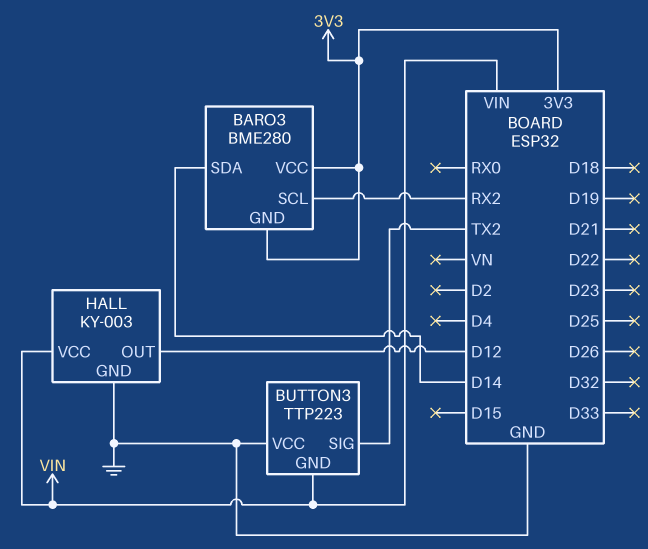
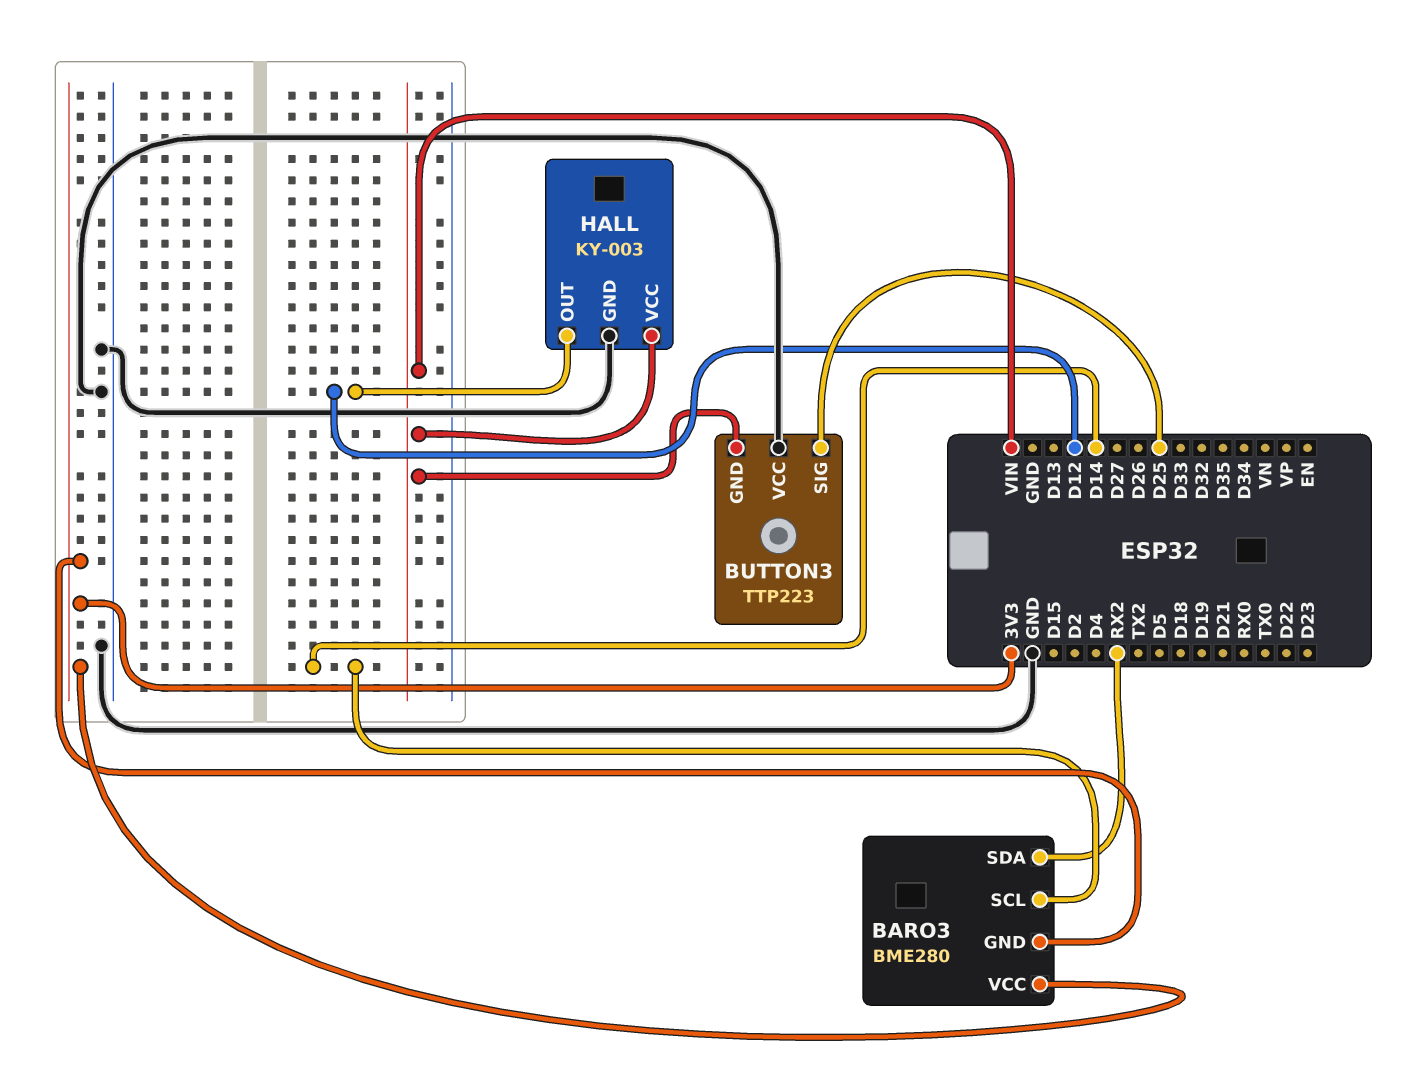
BARO3 pin SCL: RX2 -> D14
BARO3 pin SDA: D14 -> RX2
BUTTON3 pin SIG: TX2 -> D25

